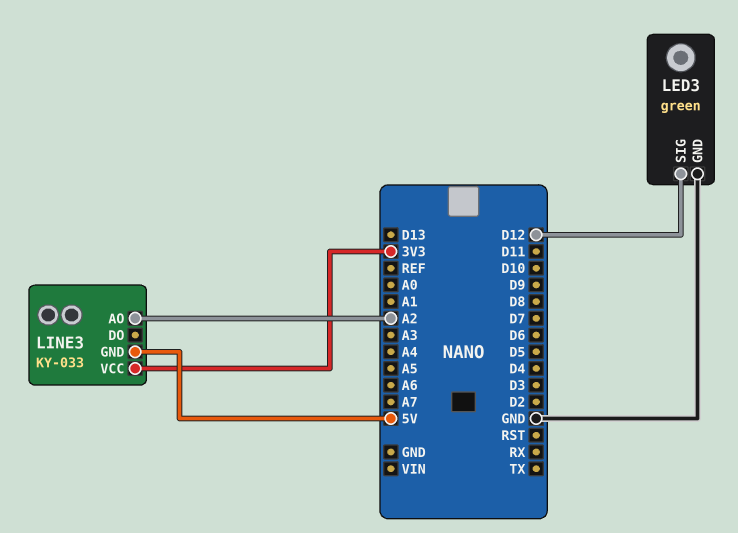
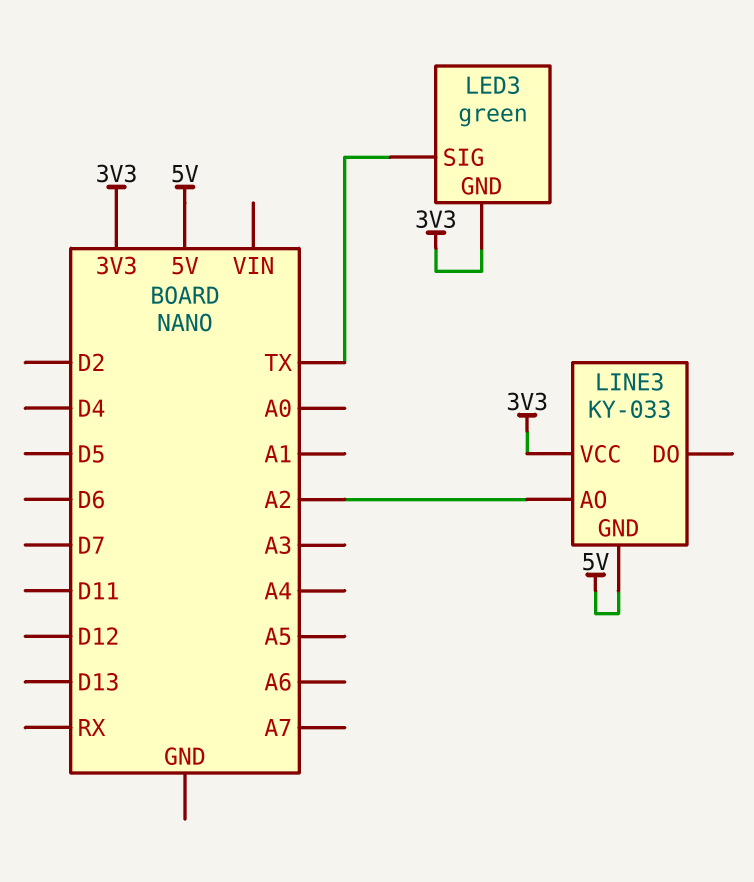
LED3 pin GND: GND -> 3V3
LED3 pin SIG: D12 -> TX

